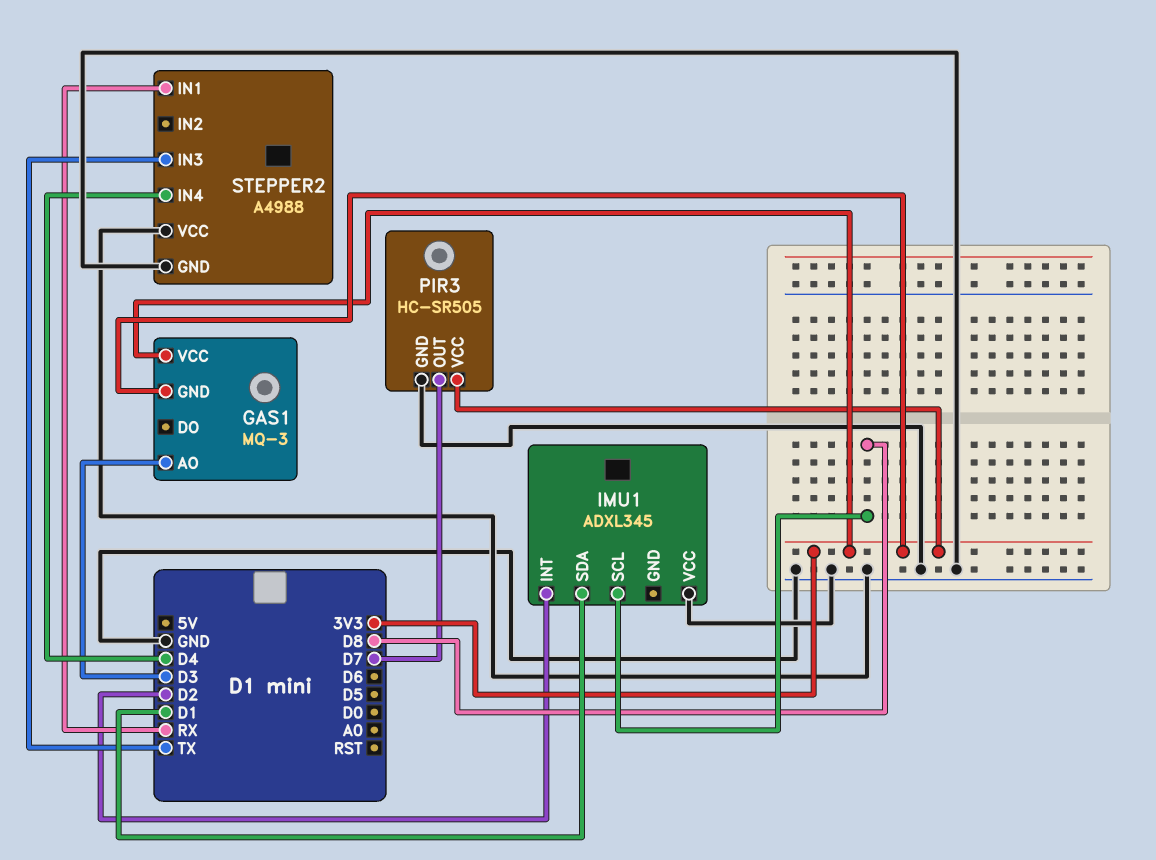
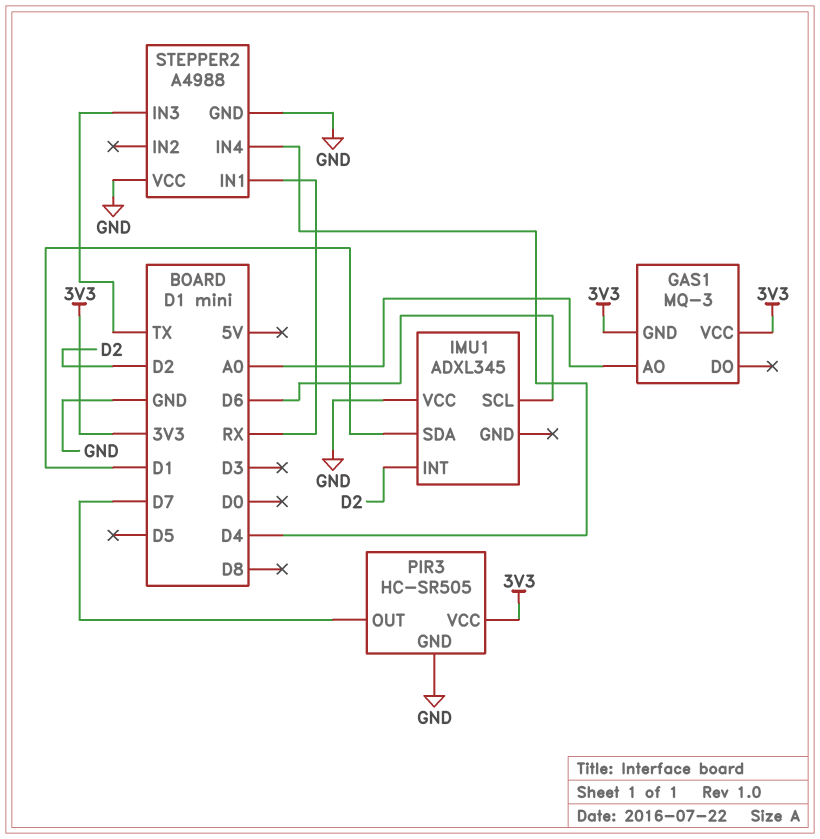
GAS1 pin AO: D3 -> A0
IMU1 pin SCL: D8 -> D6

